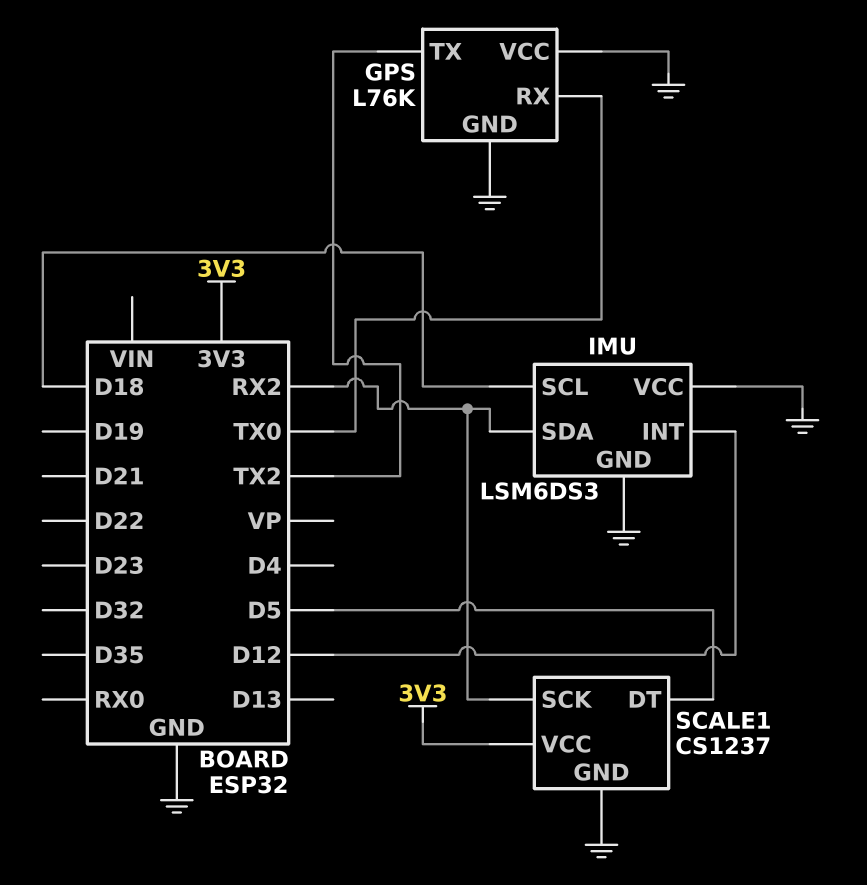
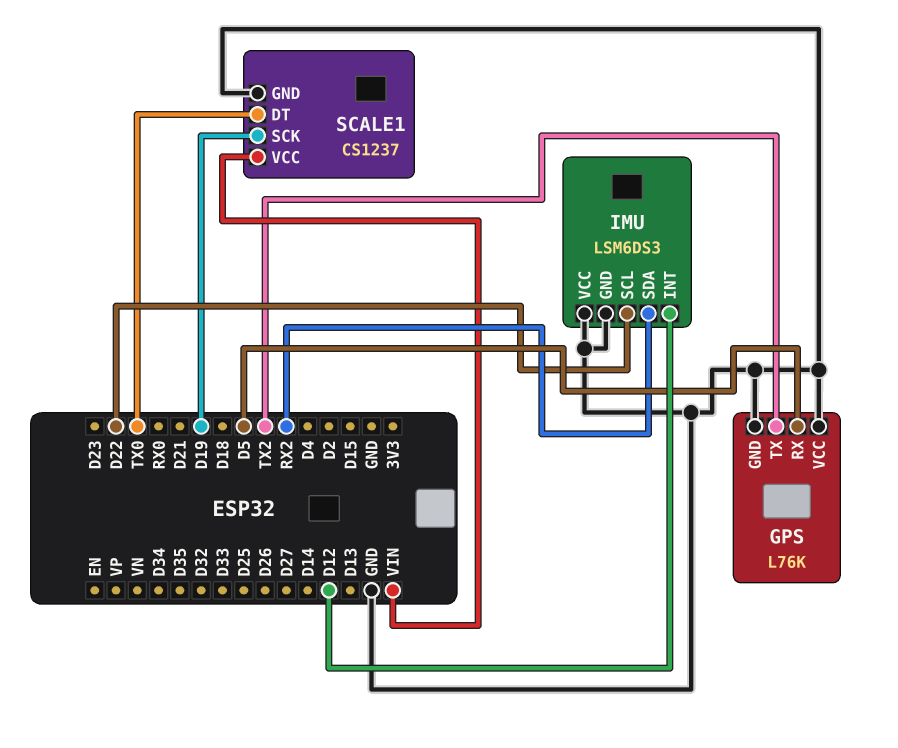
GPS pin RX: TX0 -> D5
IMU pin SCL: D18 -> D22
SCALE1 pin DT: D5 -> TX0
SCALE1 pin SCK: RX2 -> D19
SCALE1 pin VCC: 3V3 -> VIN

